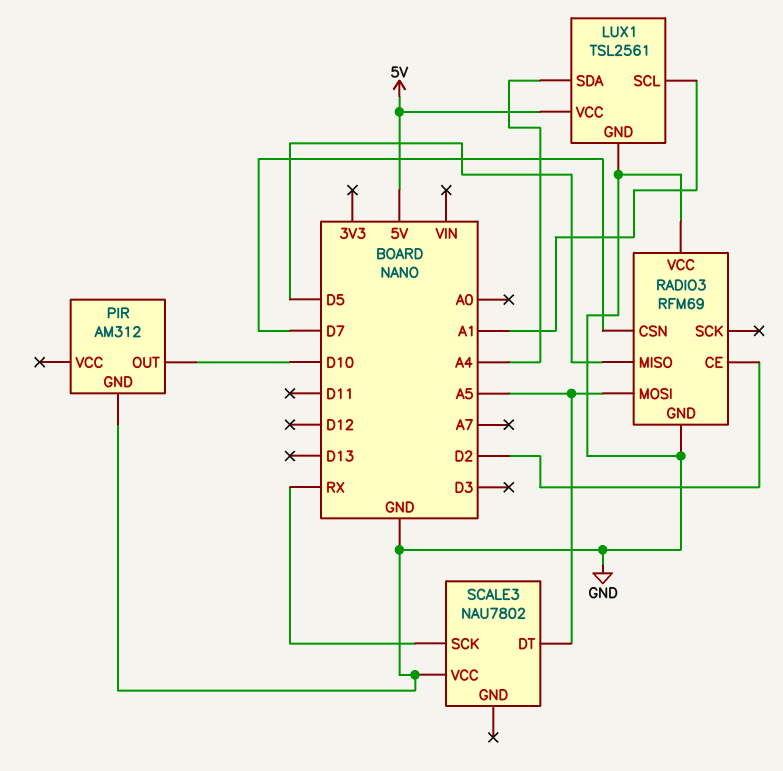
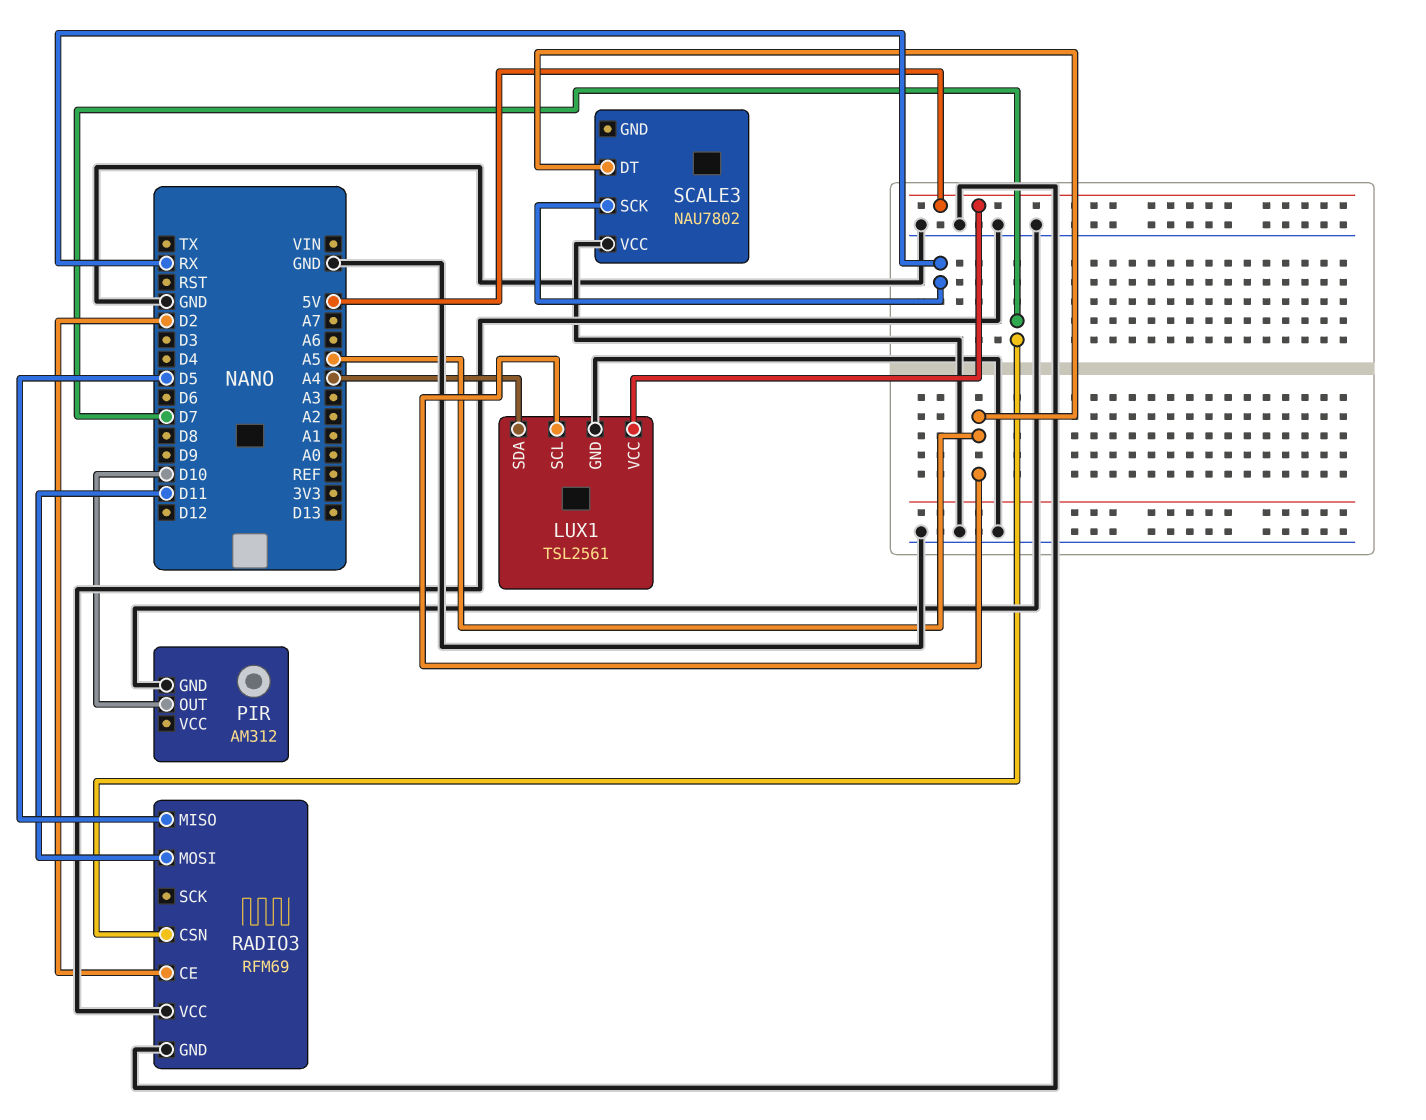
LUX1 pin SCL: A1 -> A5
RADIO3 pin MOSI: A5 -> D11

